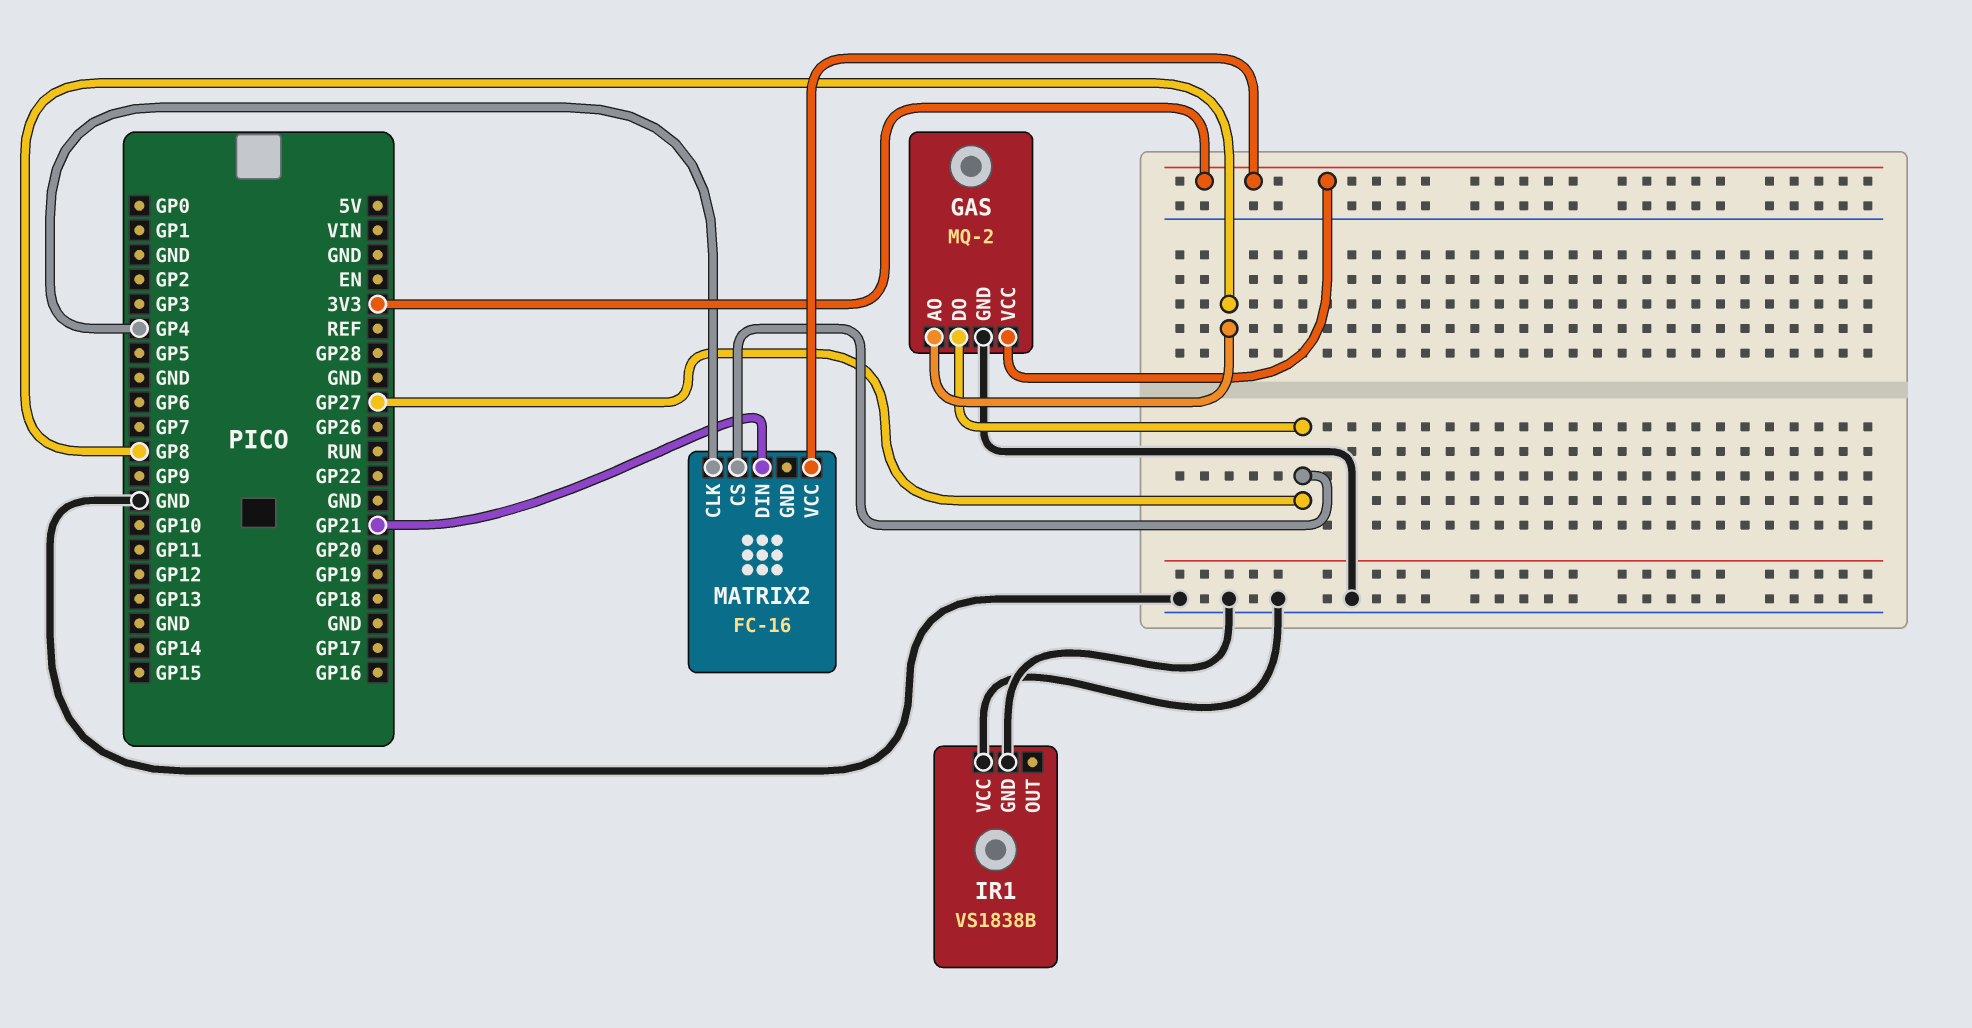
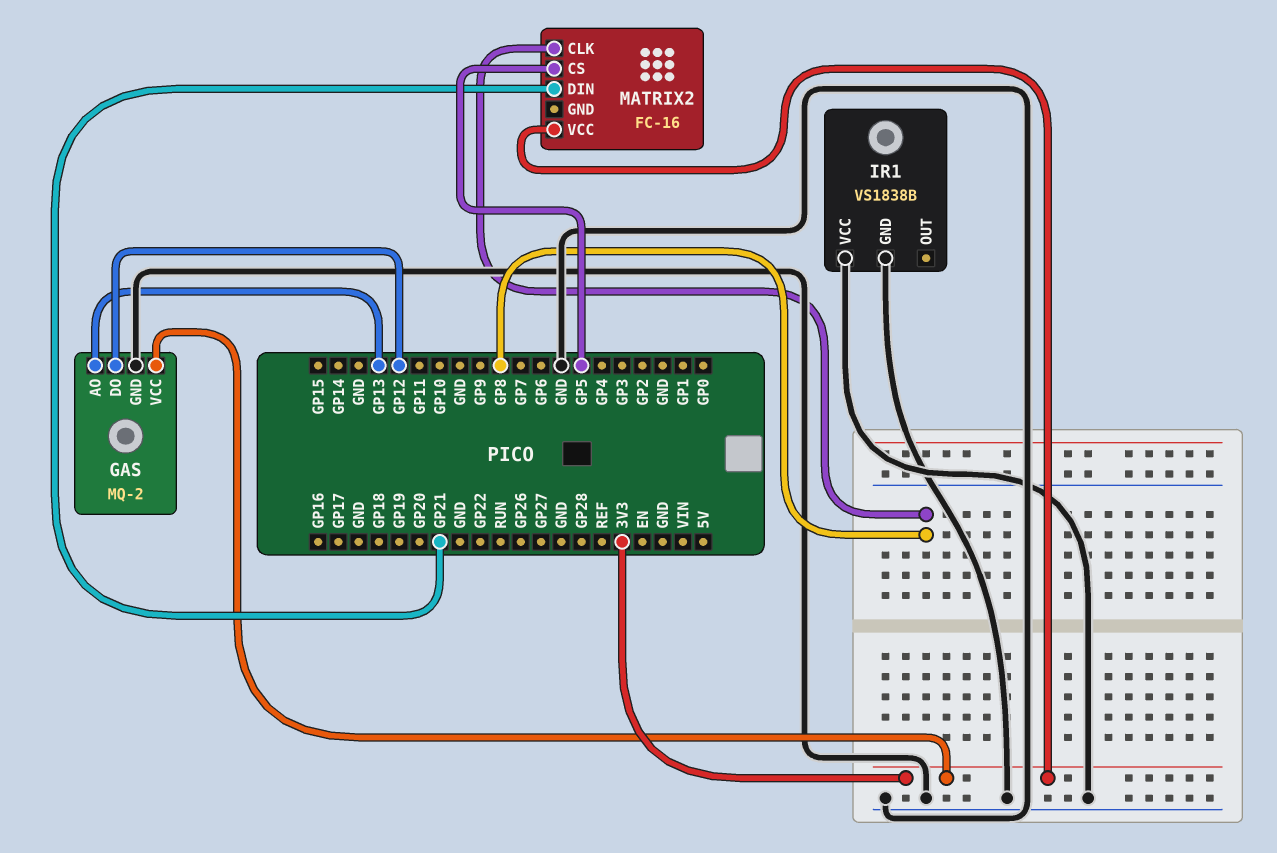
GAS pin AO: GP8 -> GP13
GAS pin DO: GP27 -> GP12
MATRIX2 pin CLK: GP4 -> GP8
MATRIX2 pin CS: GP27 -> GP5

